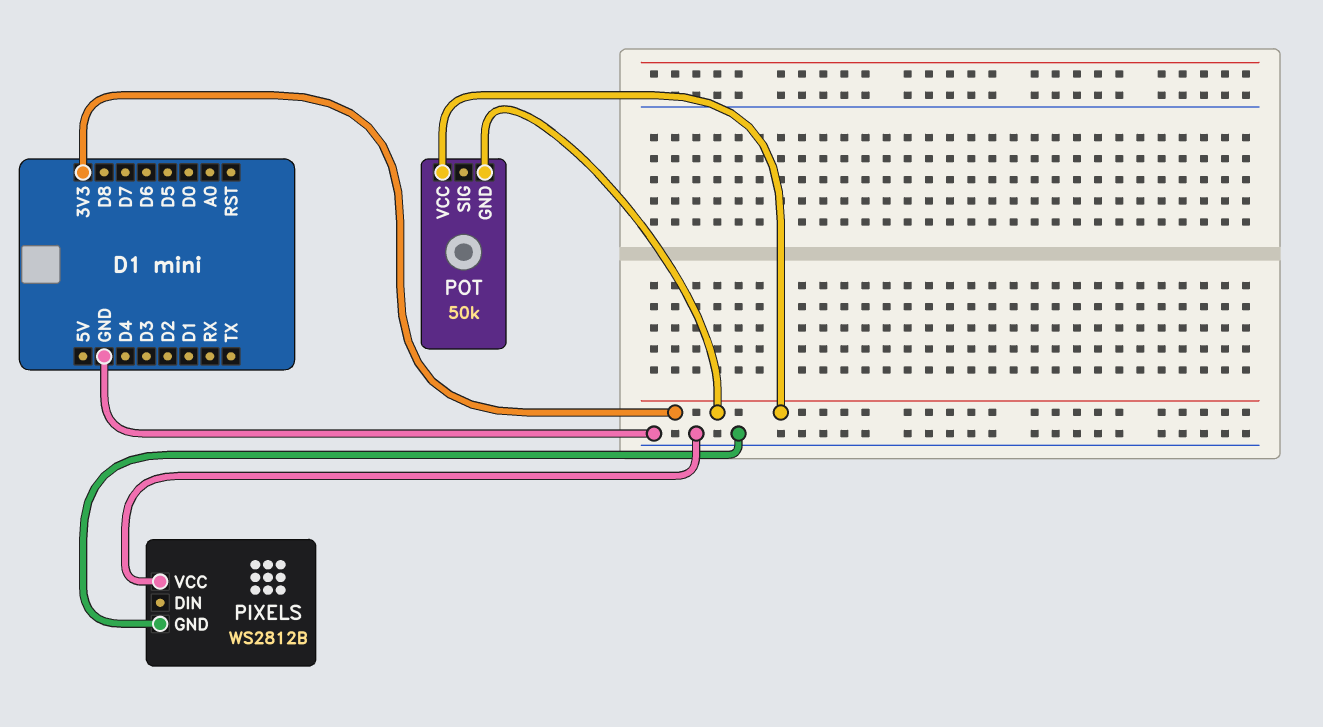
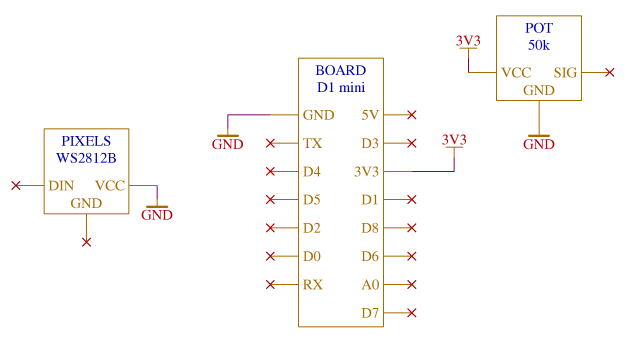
PIXELS pin GND: GND -> none
POT pin GND: 3V3 -> GND

